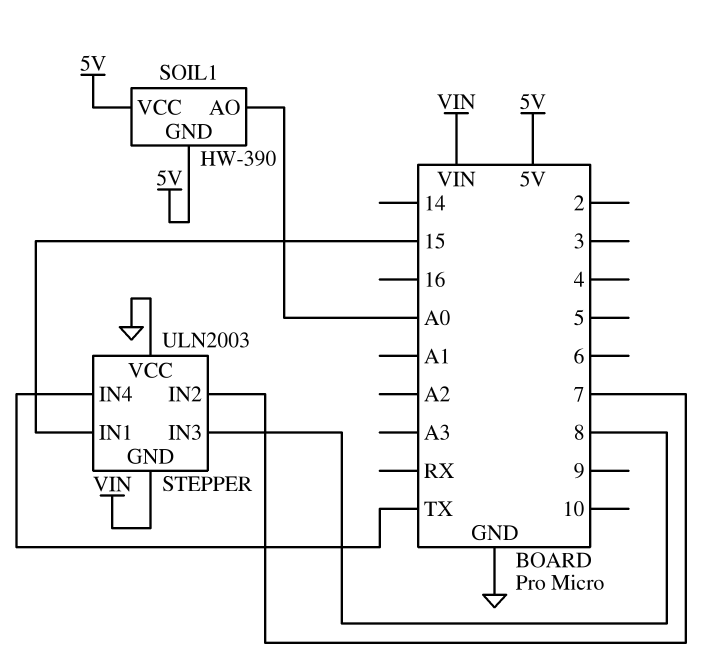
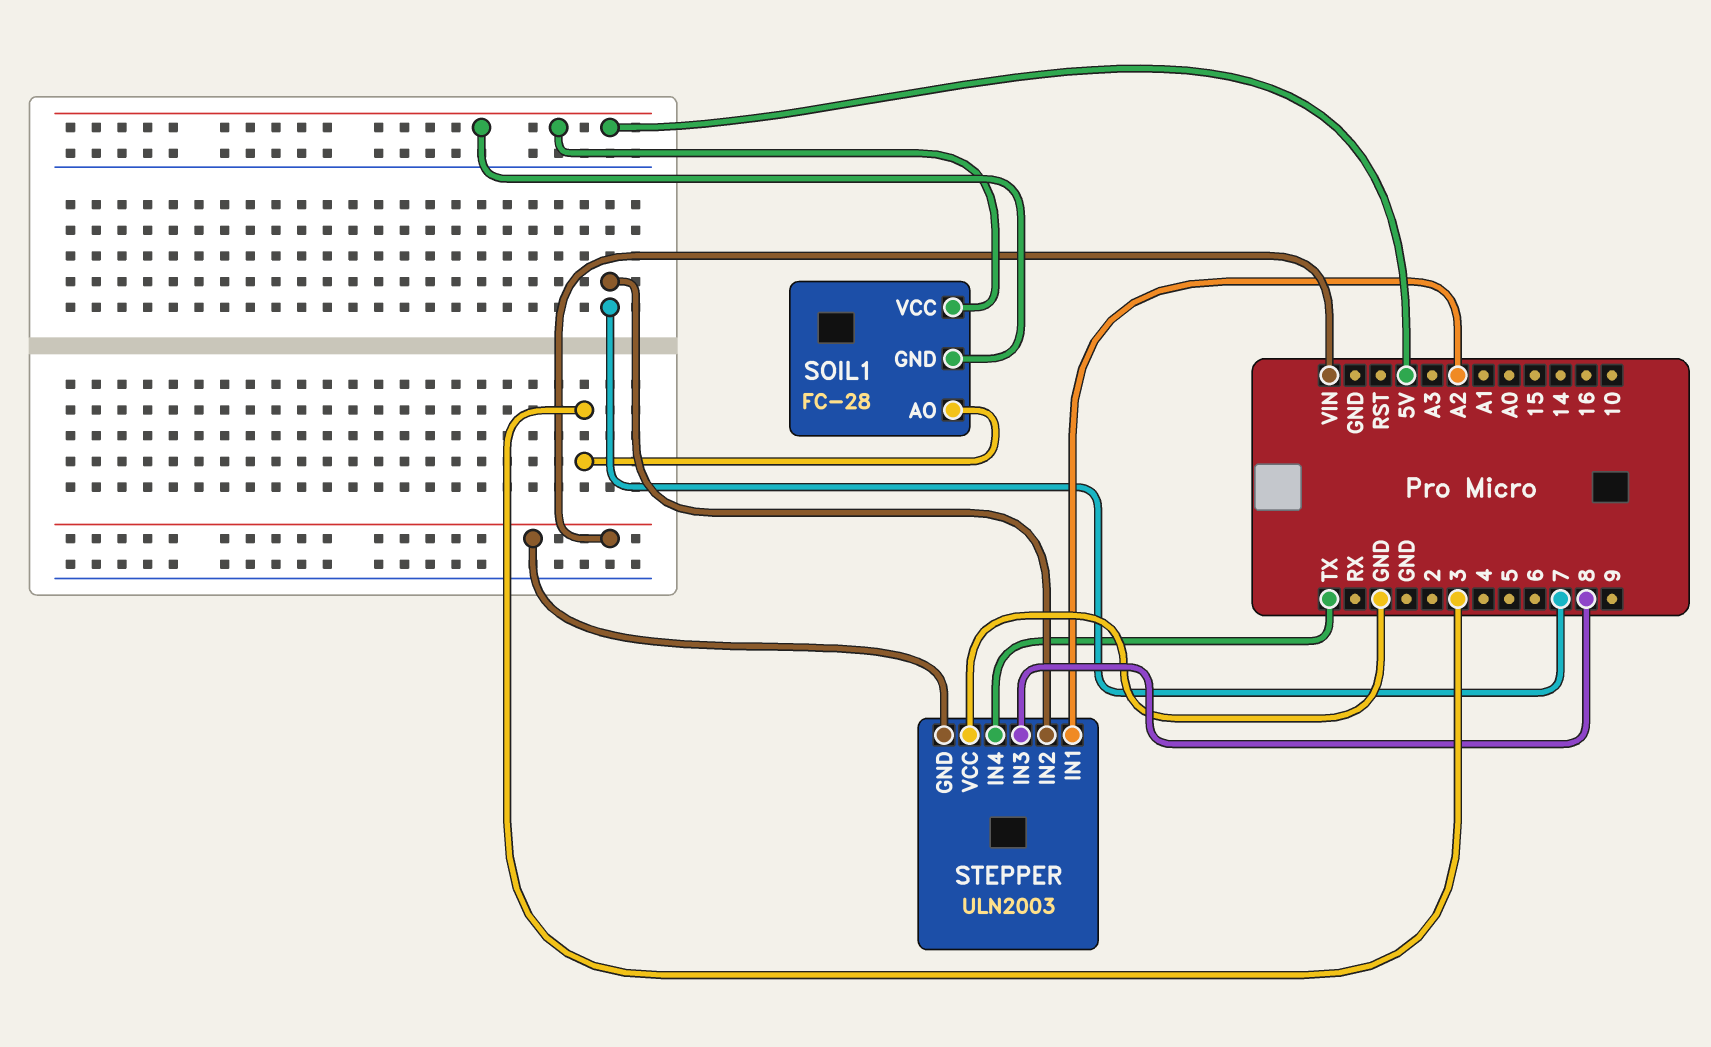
SOIL1: HW-390 -> FC-28
SOIL1 pin AO: A0 -> 3
STEPPER pin IN1: 15 -> A2

